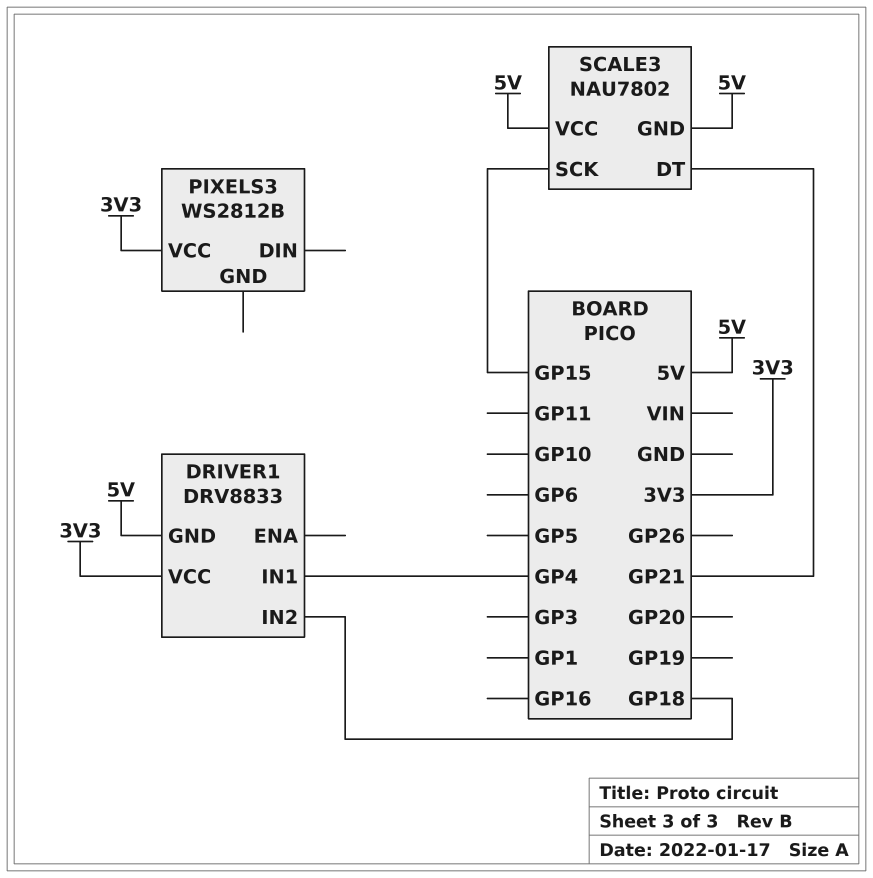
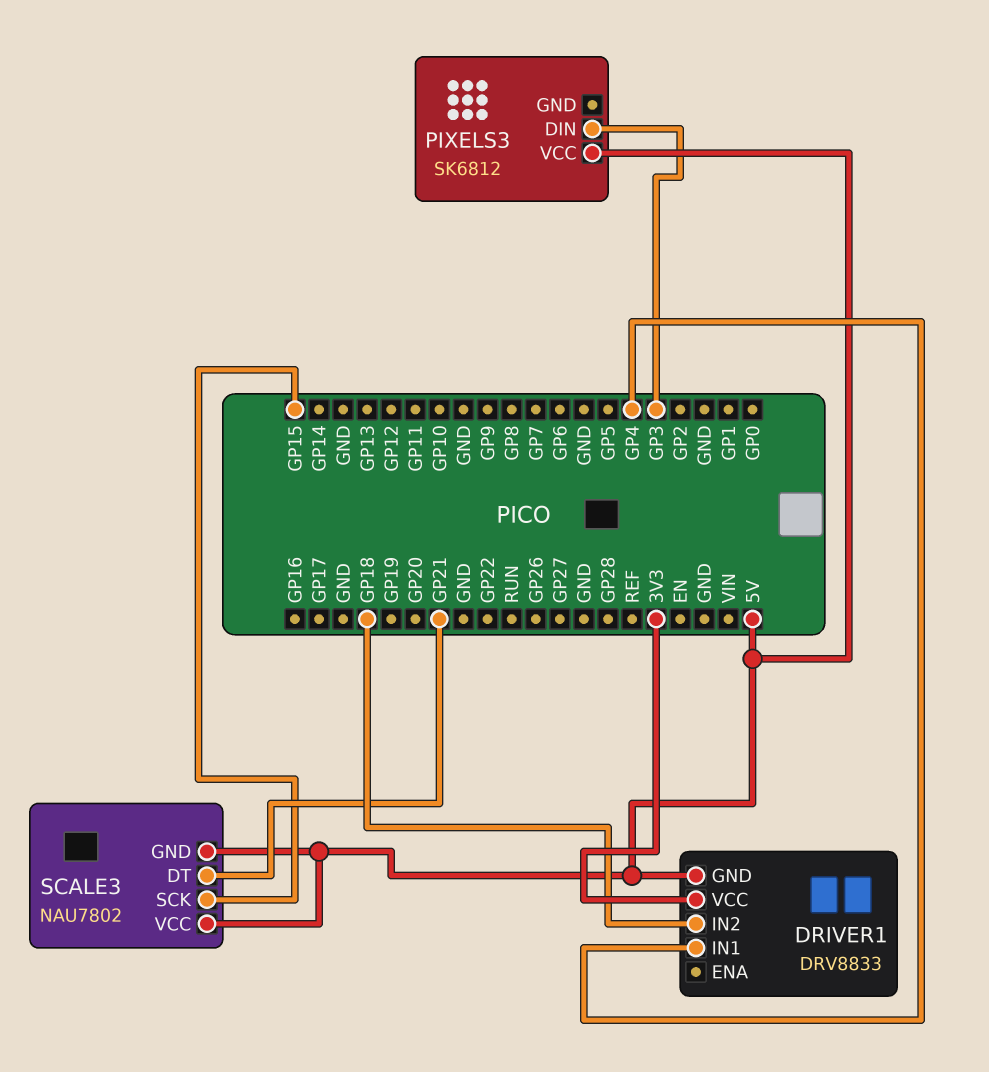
PIXELS3: WS2812B -> SK6812
PIXELS3 pin DIN: none -> GP3
PIXELS3 pin VCC: 3V3 -> 5V

